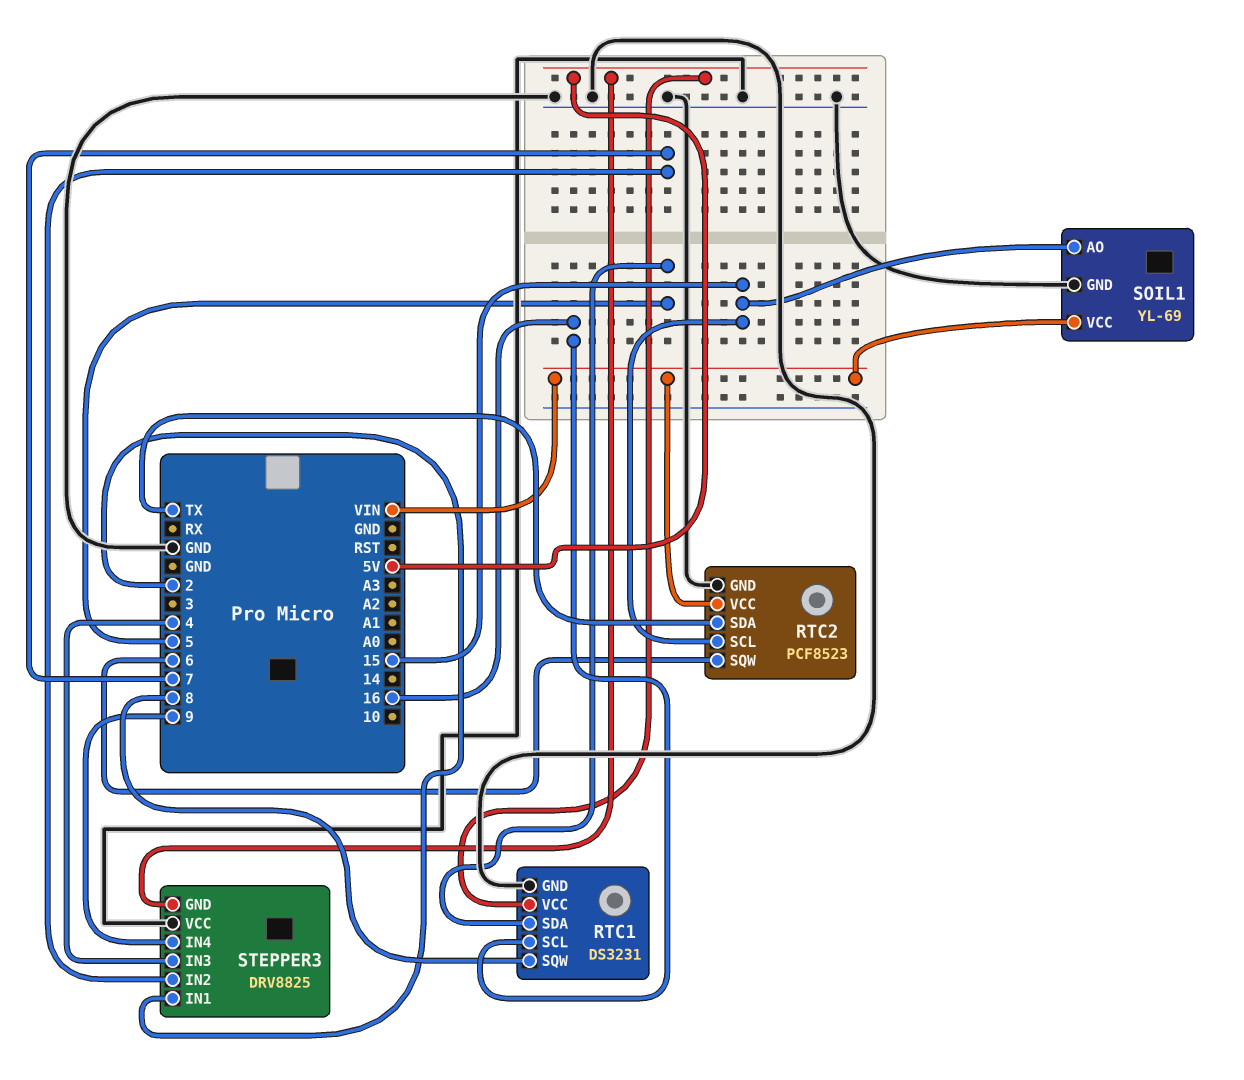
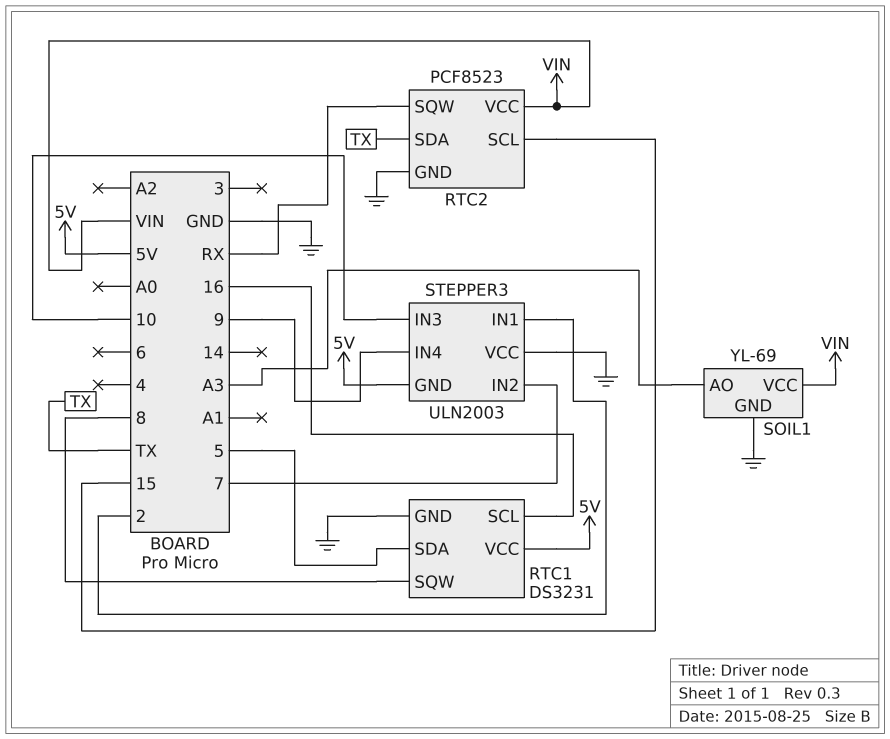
RTC2 pin SQW: 6 -> RX
SOIL1 pin AO: 15 -> A3
STEPPER3: DRV8825 -> ULN2003
STEPPER3 pin IN3: 4 -> 10

